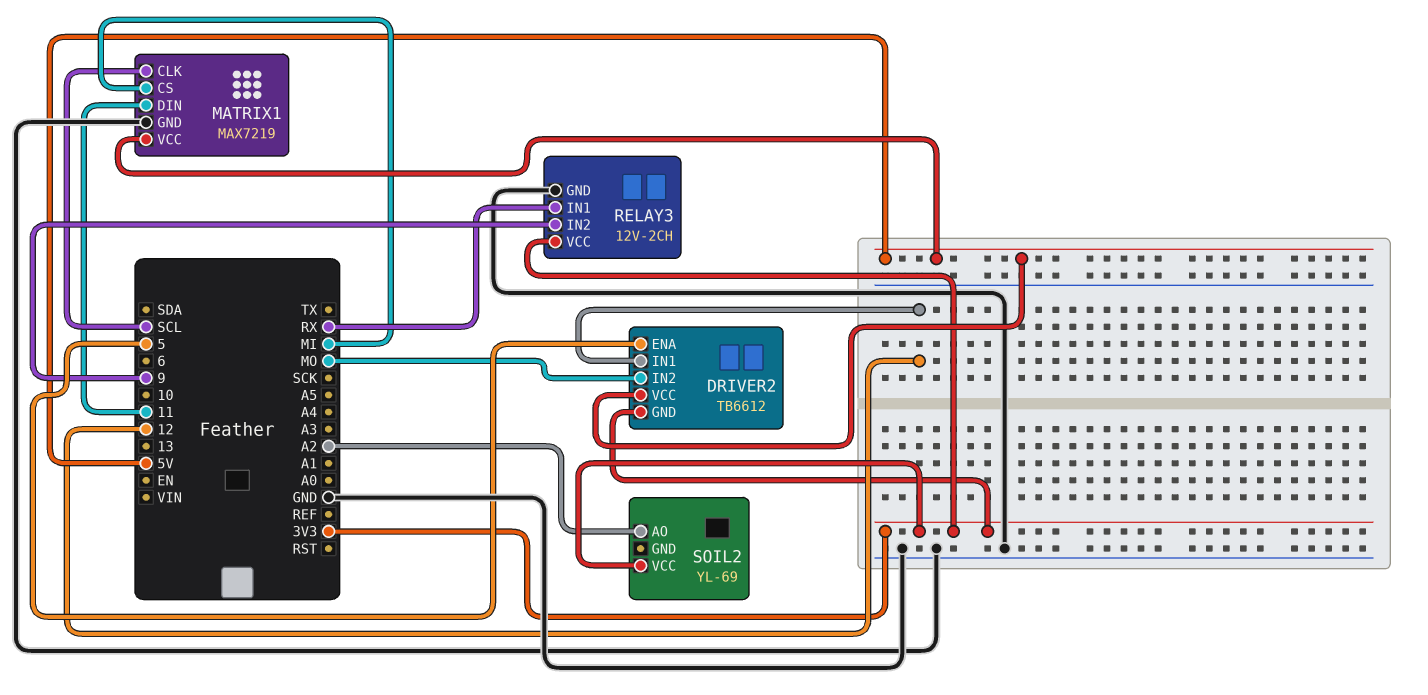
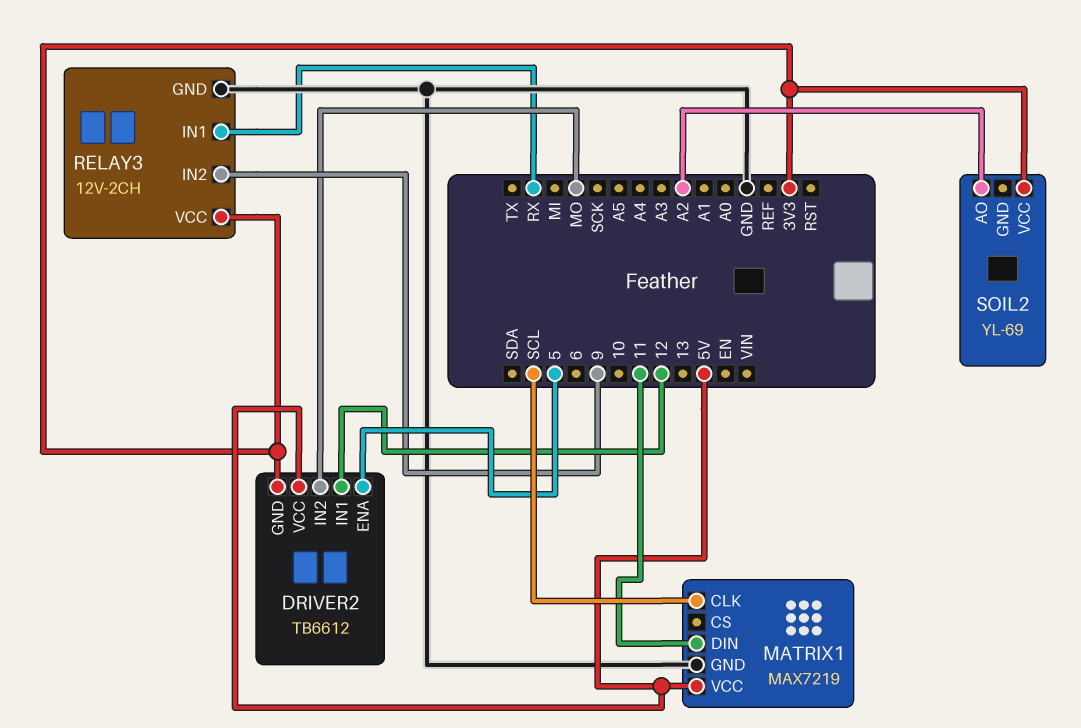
MATRIX1 pin CS: MI -> none

